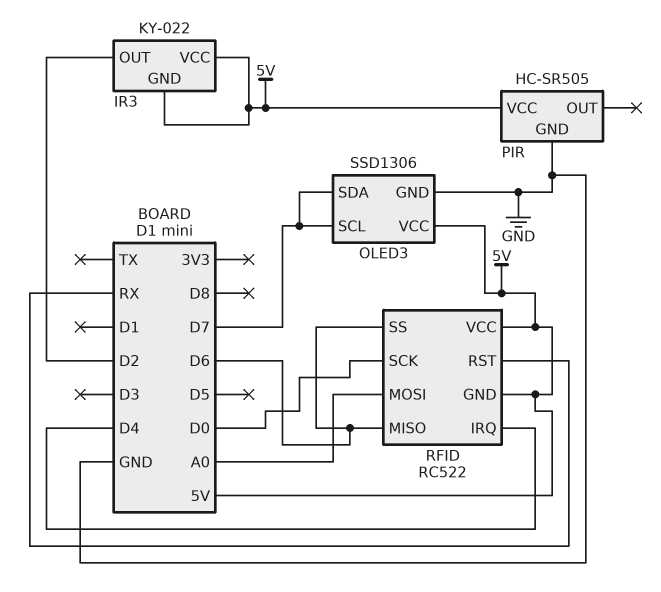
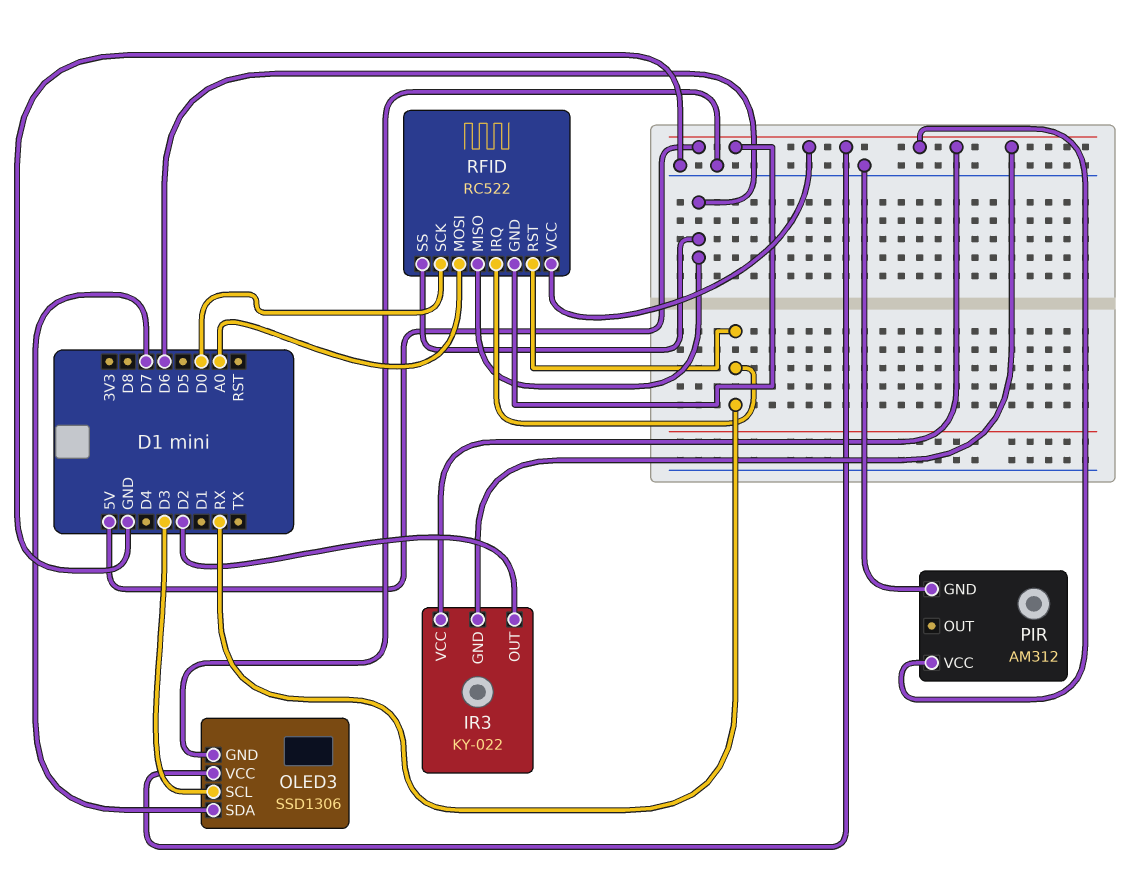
OLED3 pin SCL: D7 -> D3
PIR: HC-SR505 -> AM312
RFID pin IRQ: D4 -> RX

